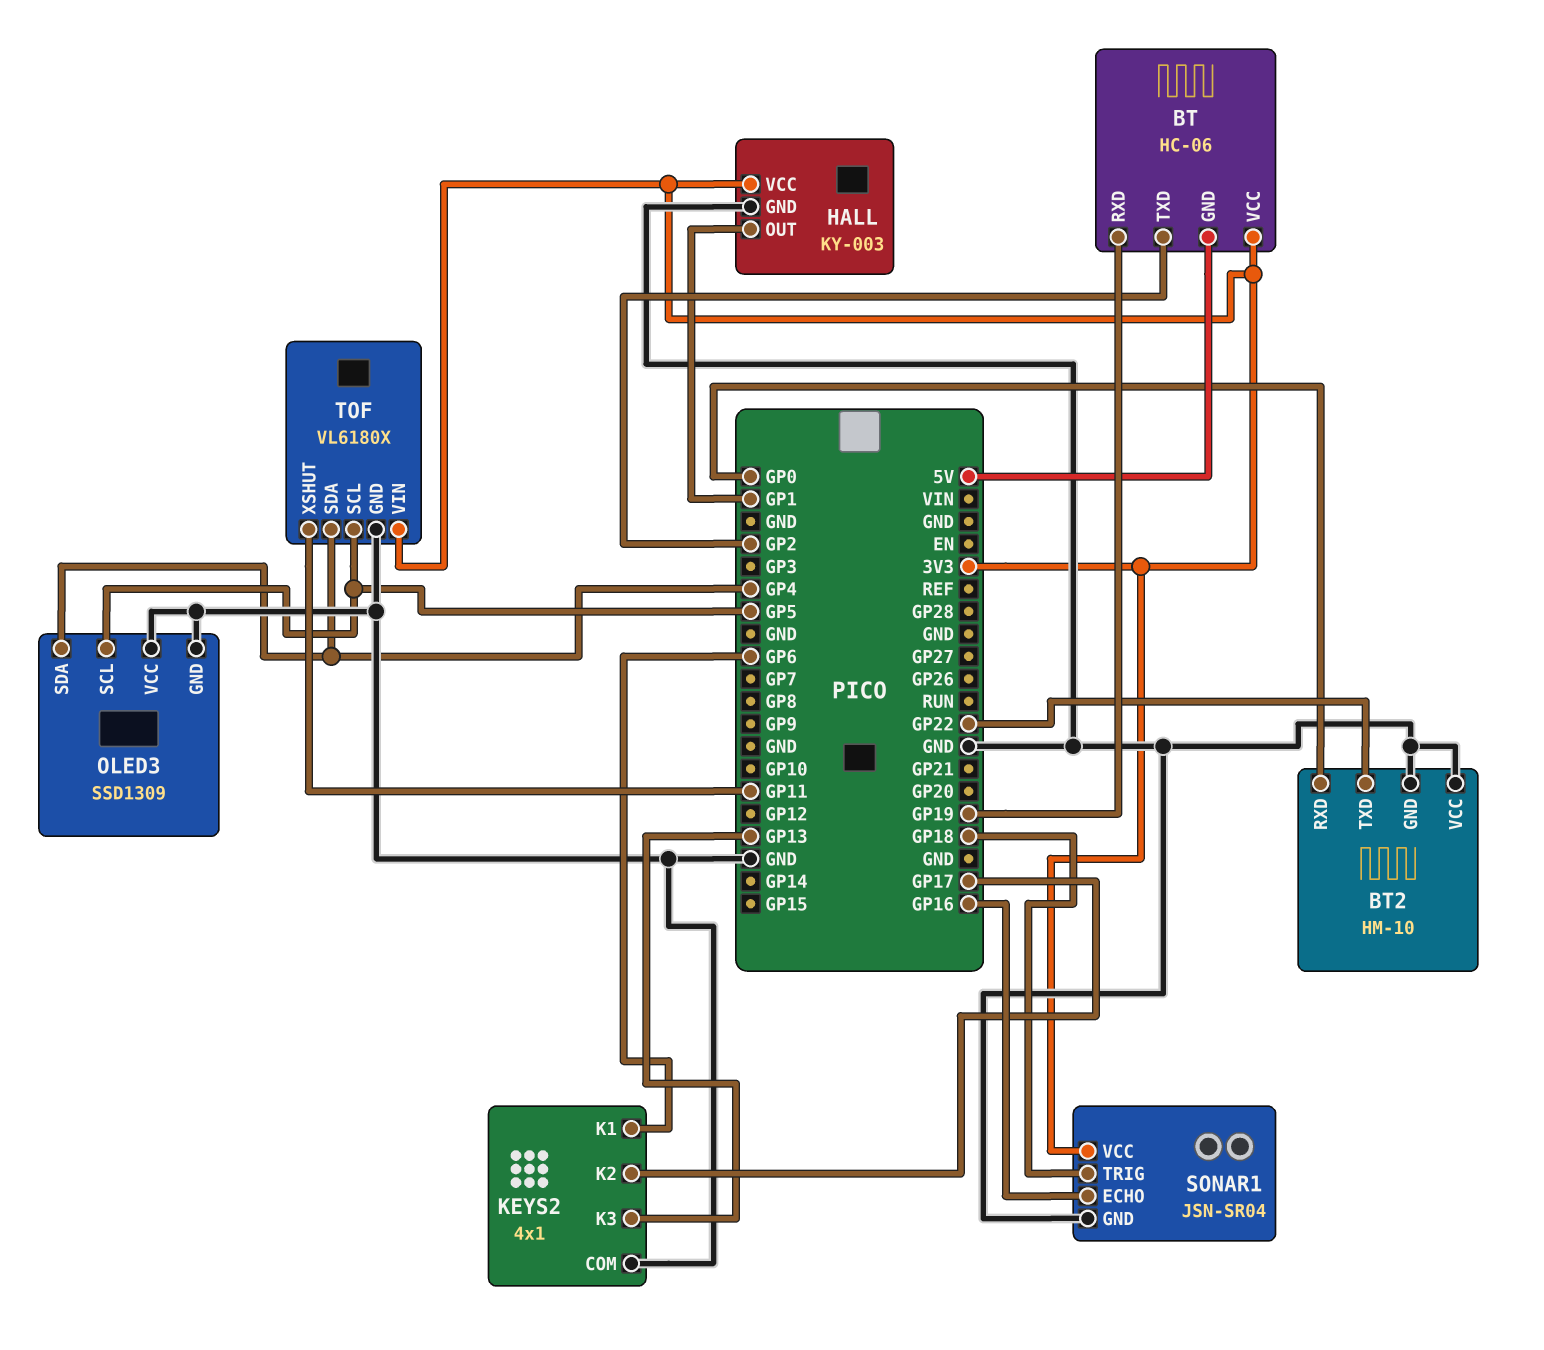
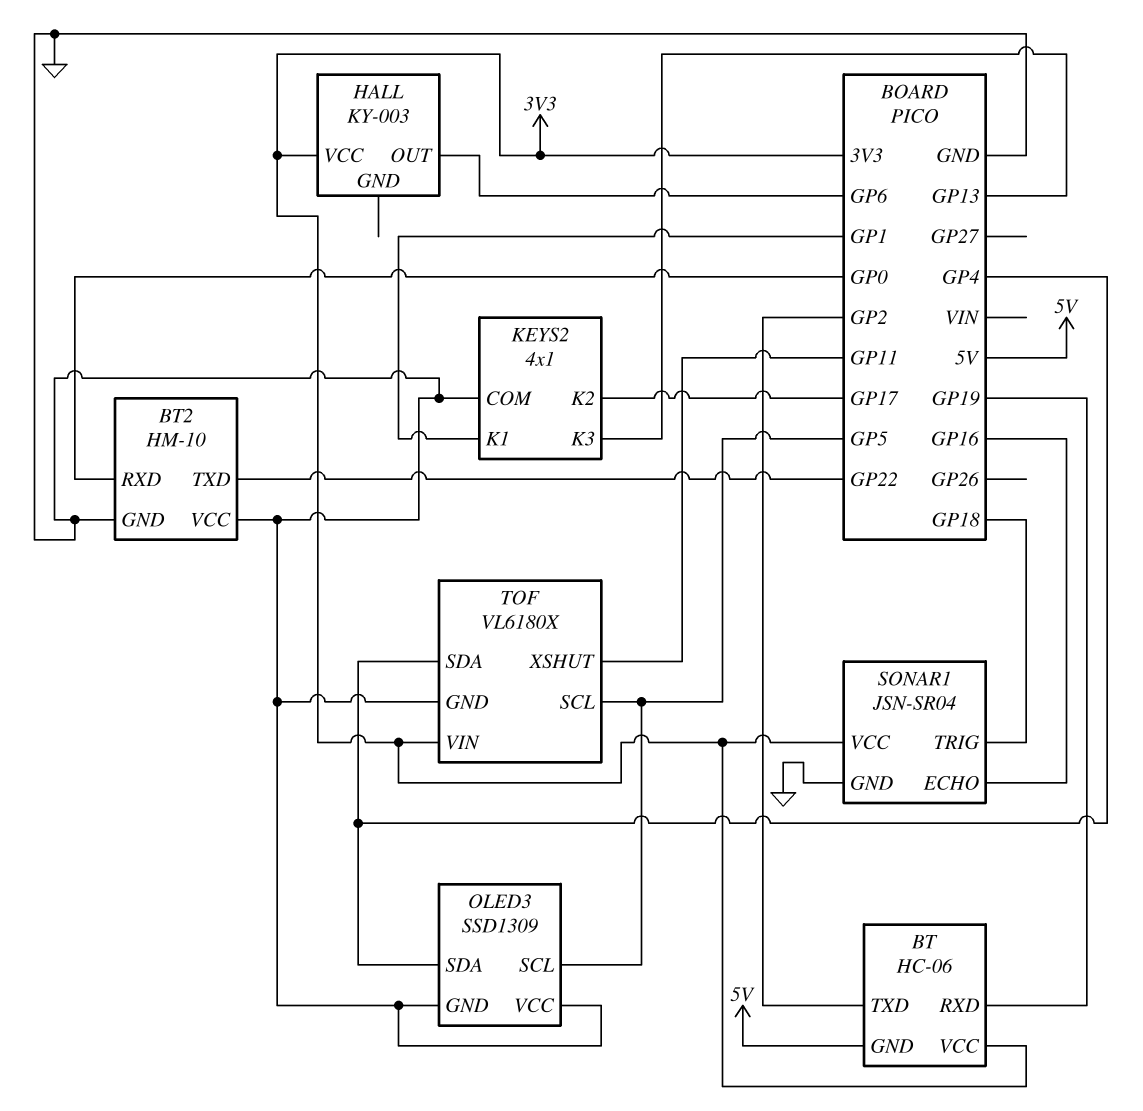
HALL pin GND: GND -> none
HALL pin OUT: GP1 -> GP6
KEYS2 pin K1: GP6 -> GP1

